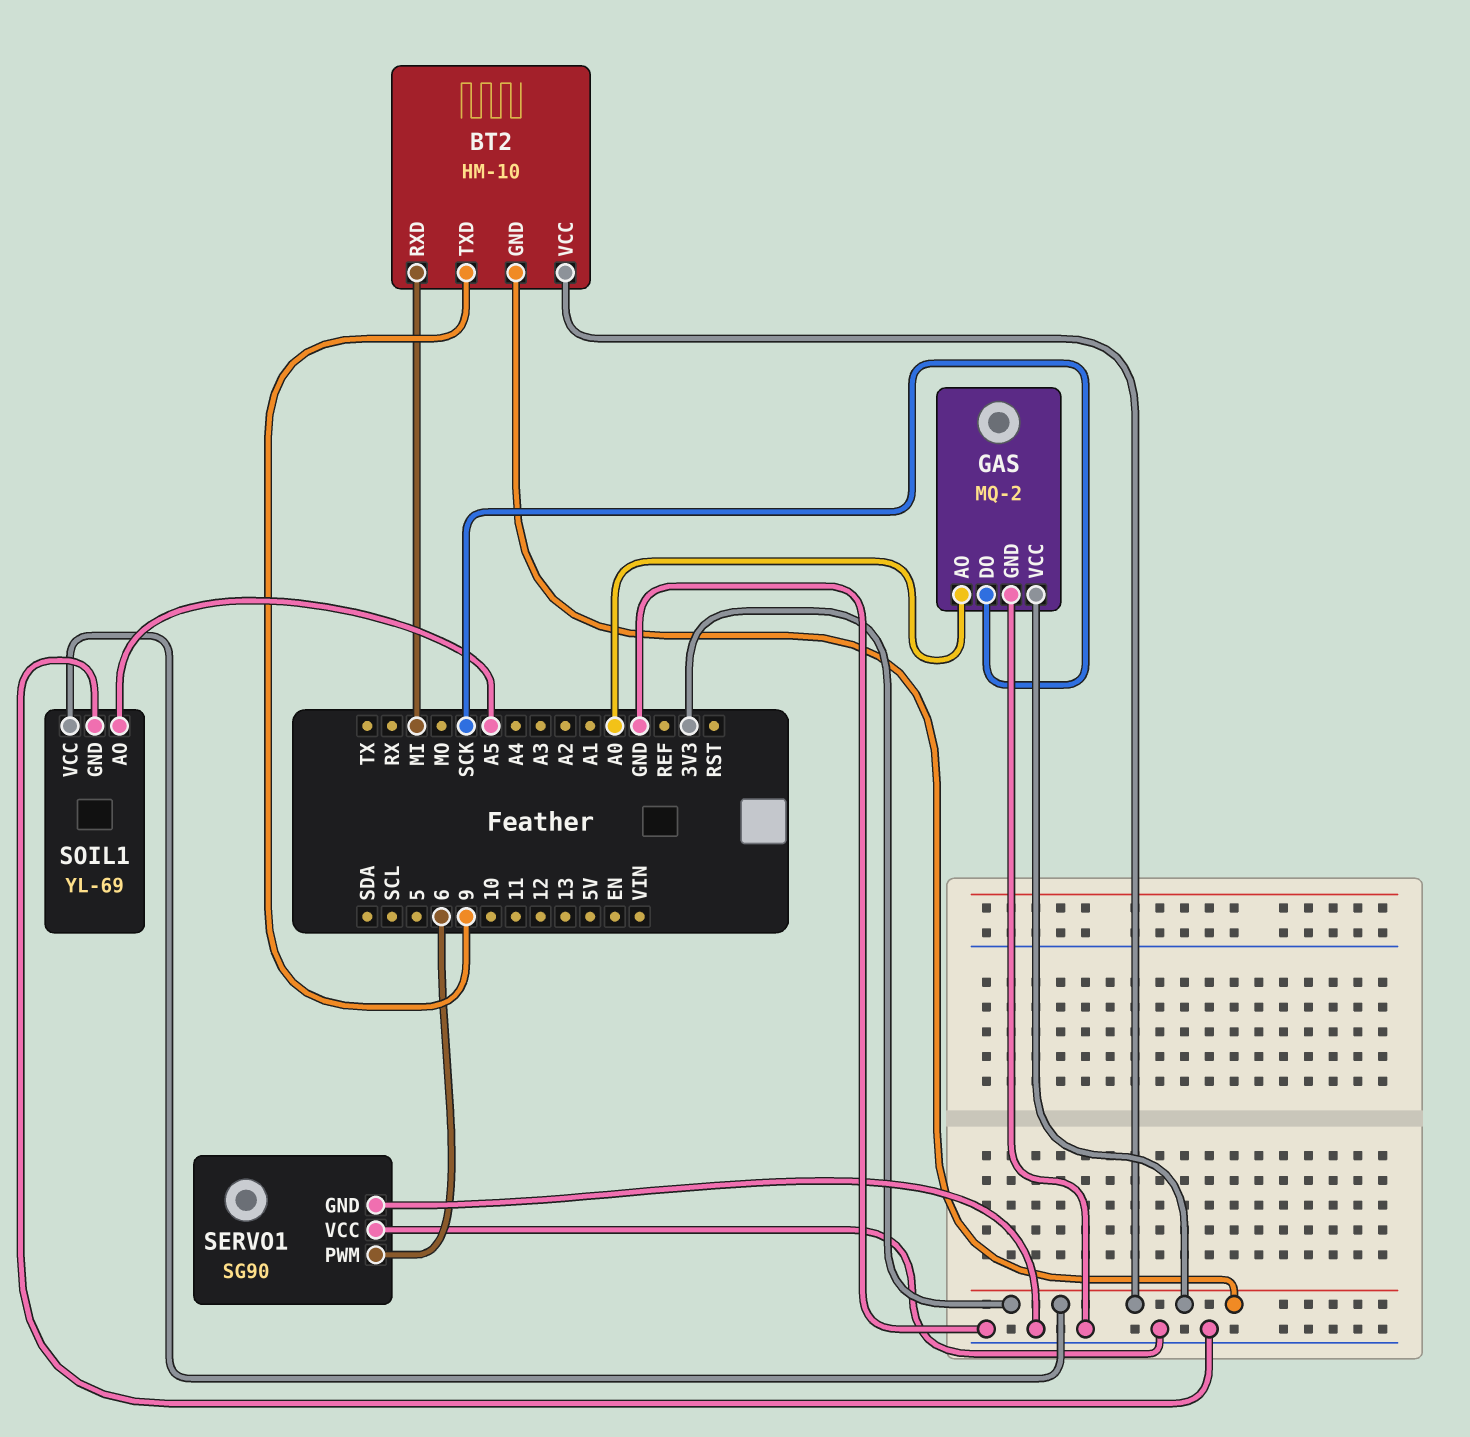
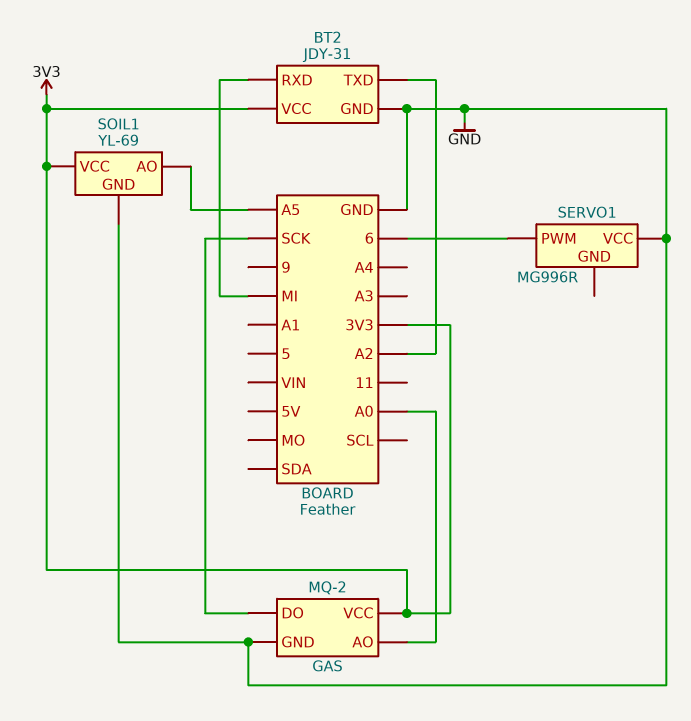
BT2: HM-10 -> JDY-31
BT2 pin GND: 3V3 -> GND
BT2 pin TXD: 9 -> A2
SERVO1: SG90 -> MG996R
SERVO1 pin GND: GND -> none

